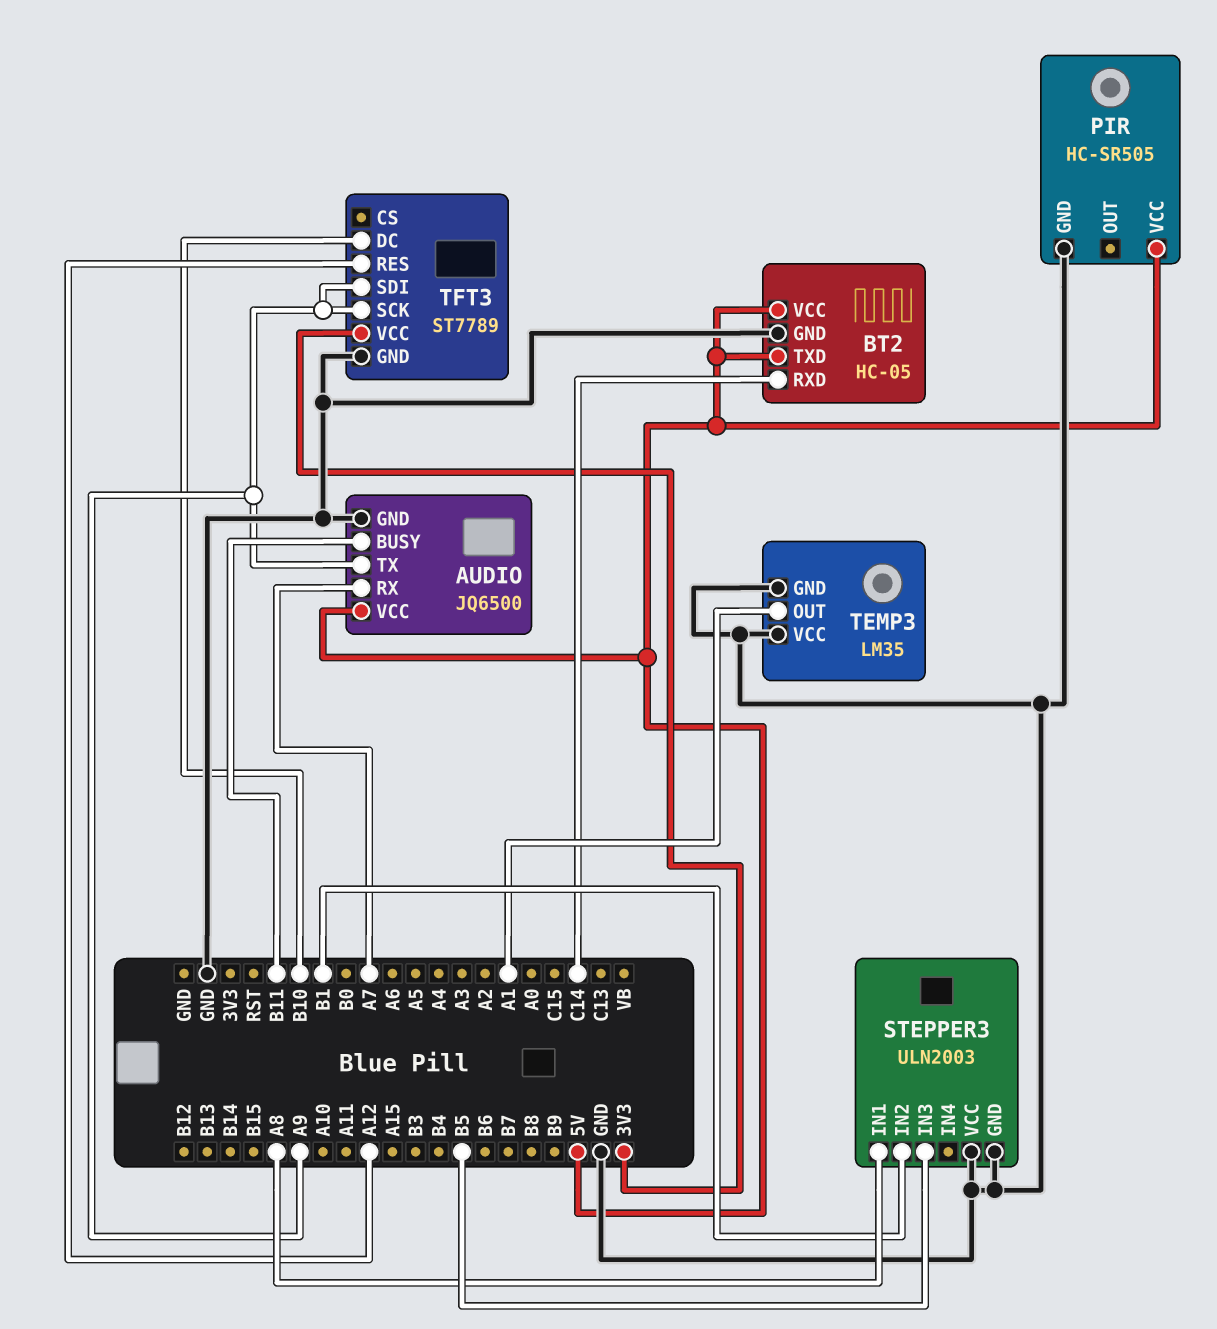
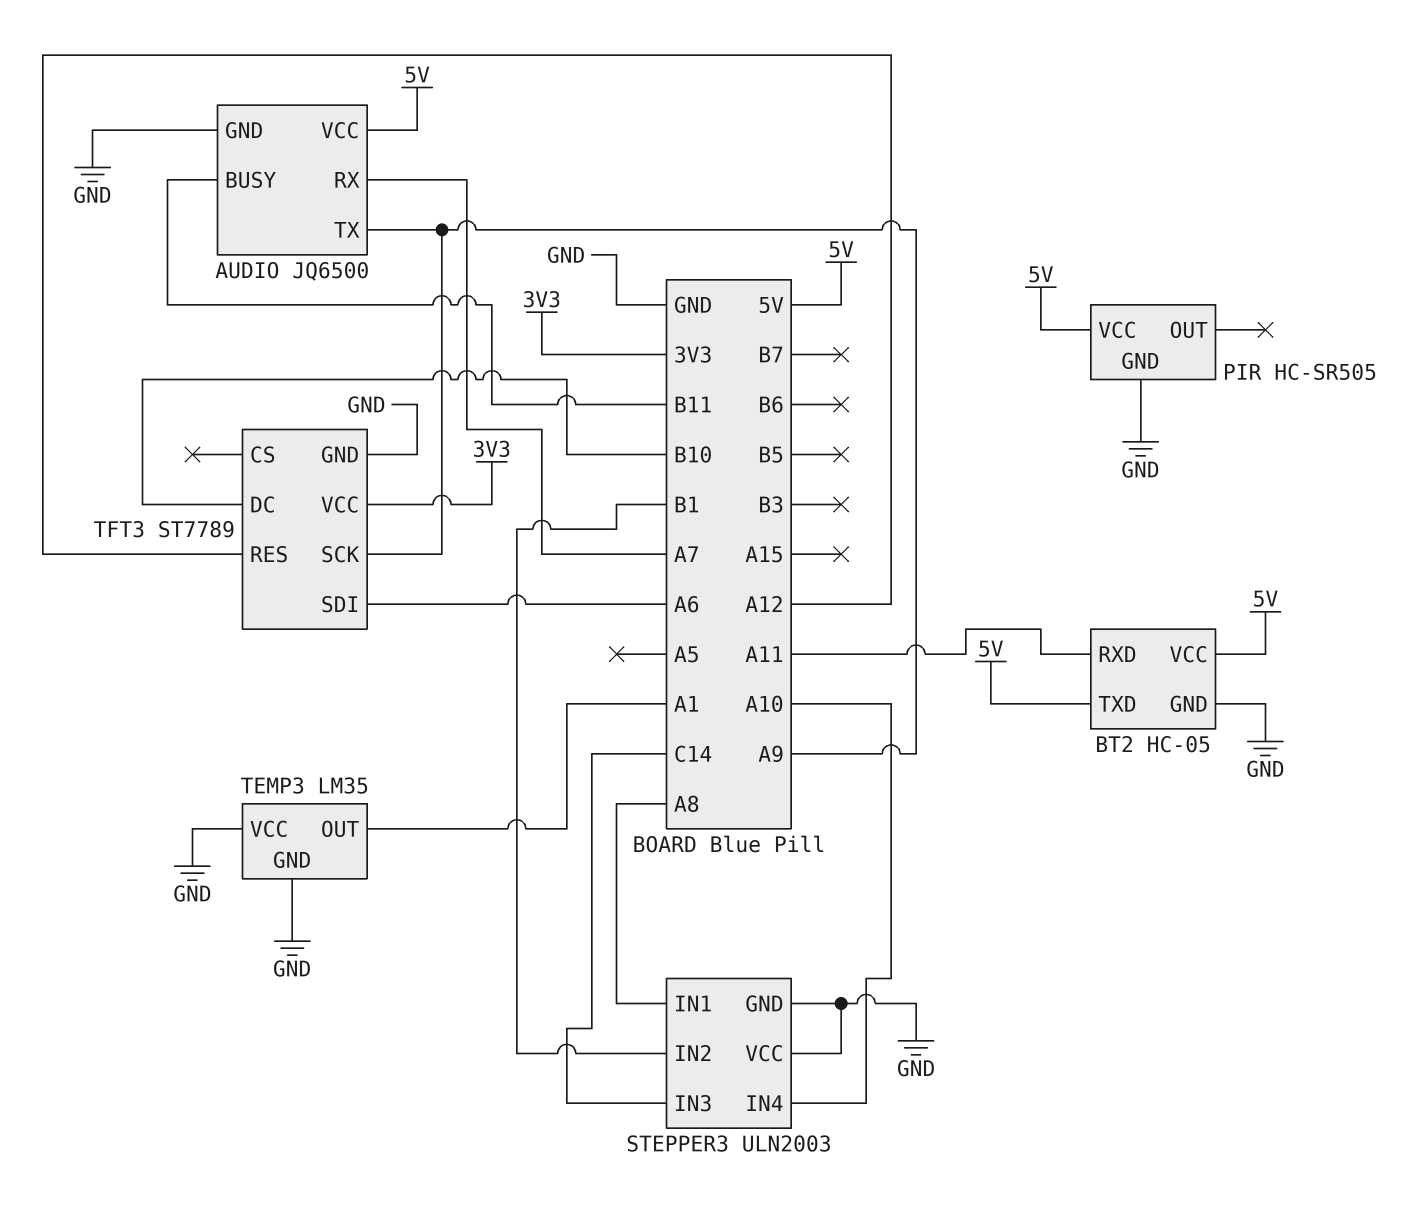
BT2 pin RXD: C14 -> A11
STEPPER3 pin IN3: B5 -> C14
STEPPER3 pin IN4: none -> A10
TFT3 pin SDI: A9 -> A6

